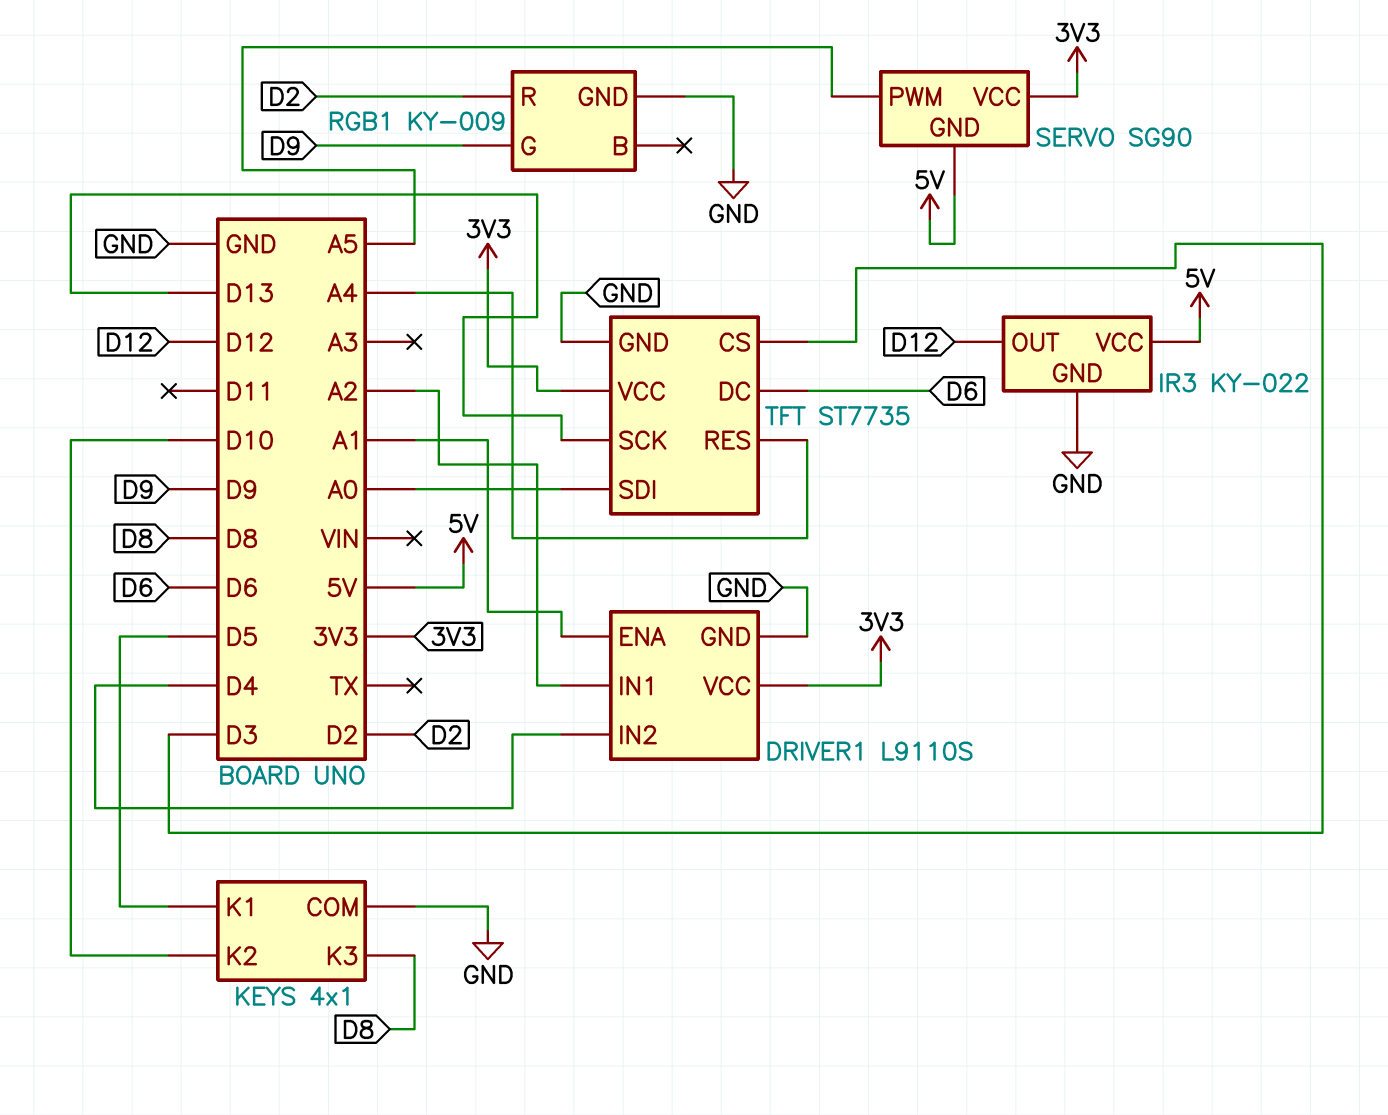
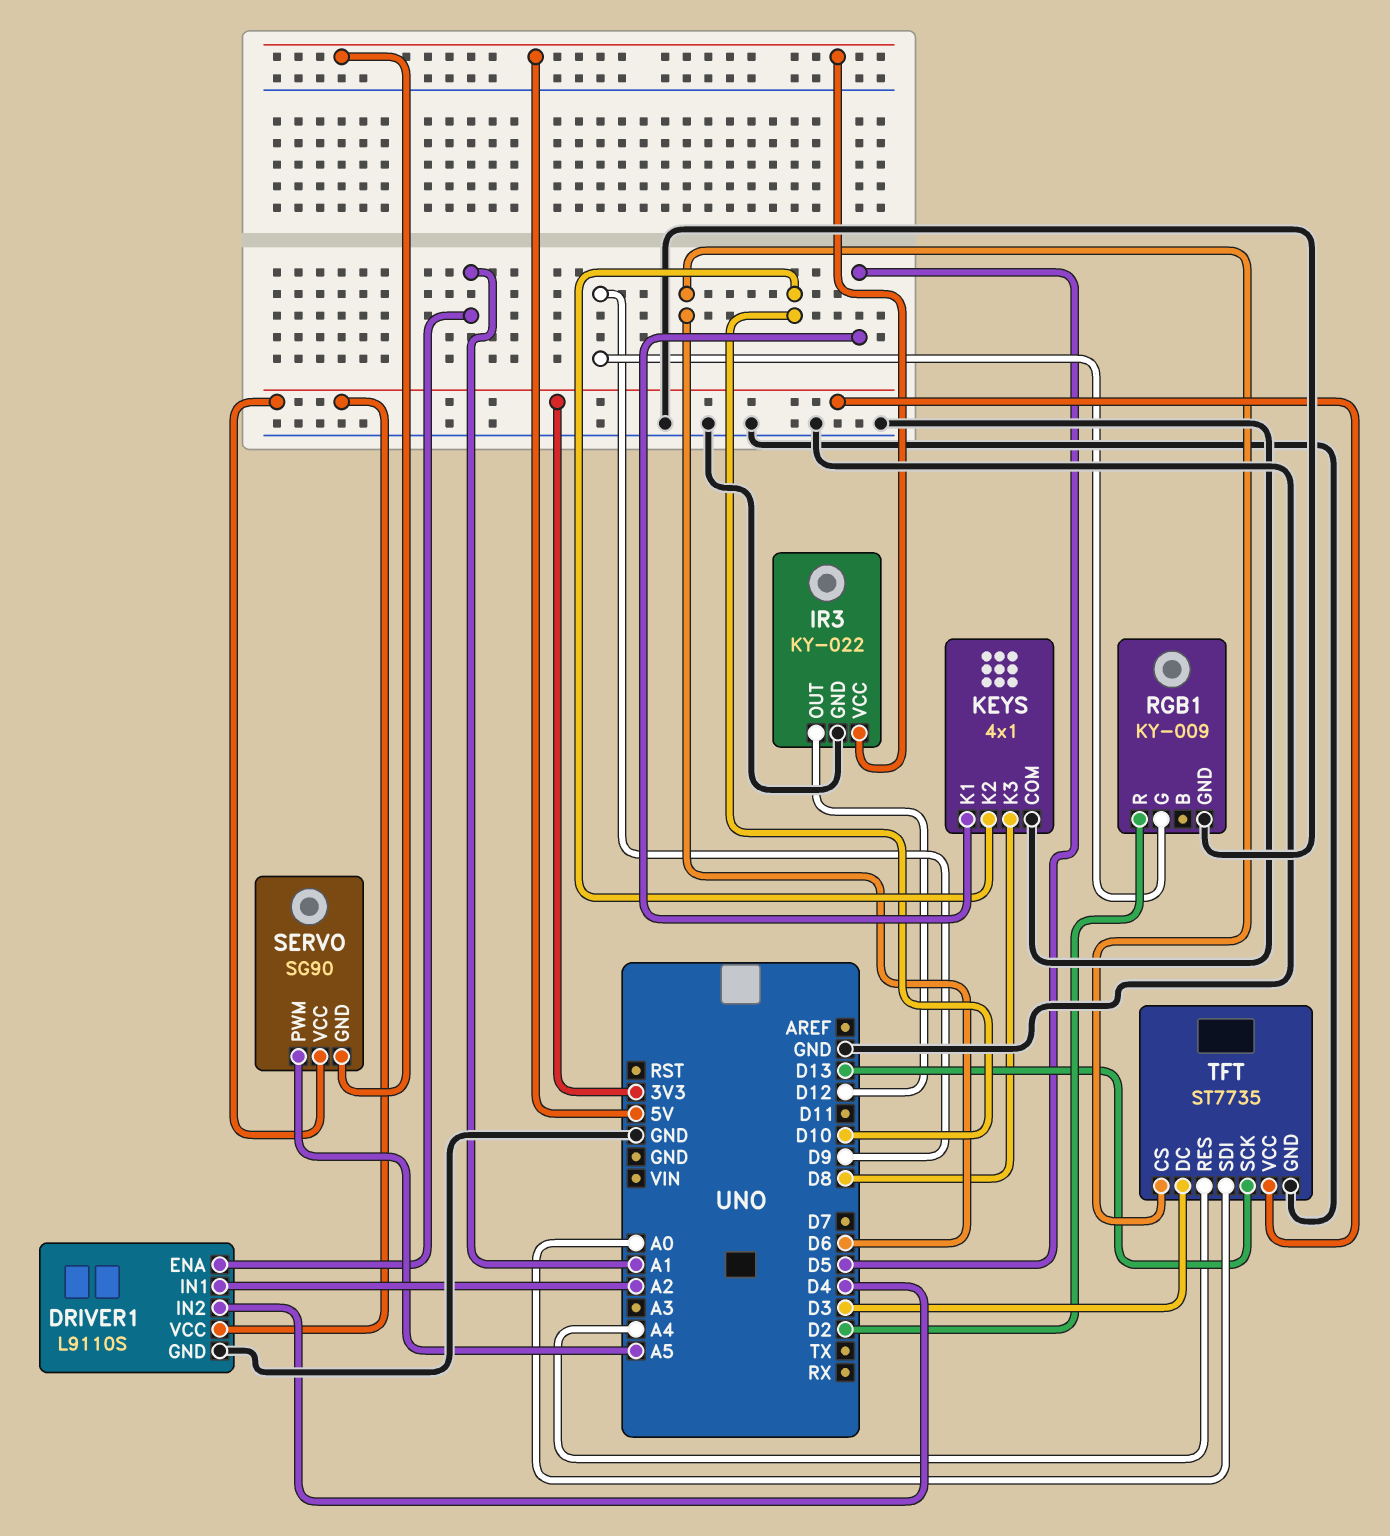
TFT pin CS: D3 -> D6
TFT pin DC: D6 -> D3

